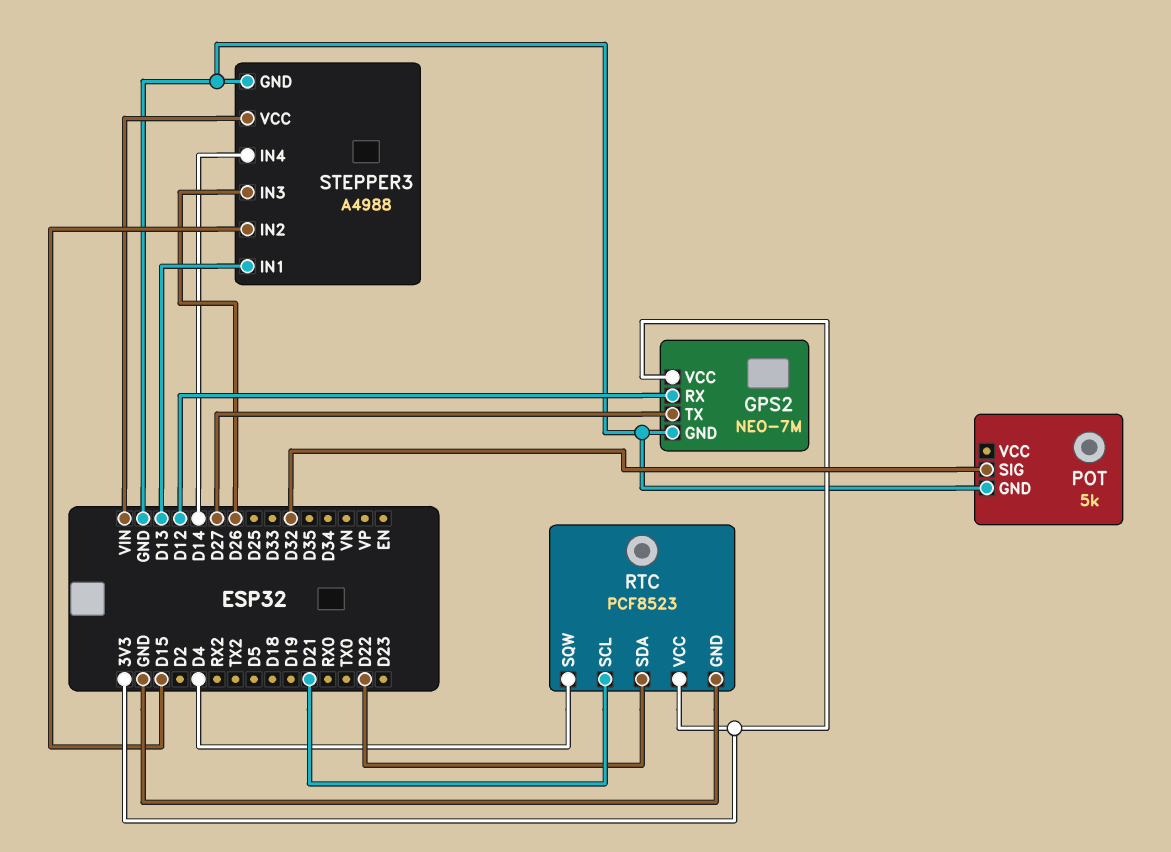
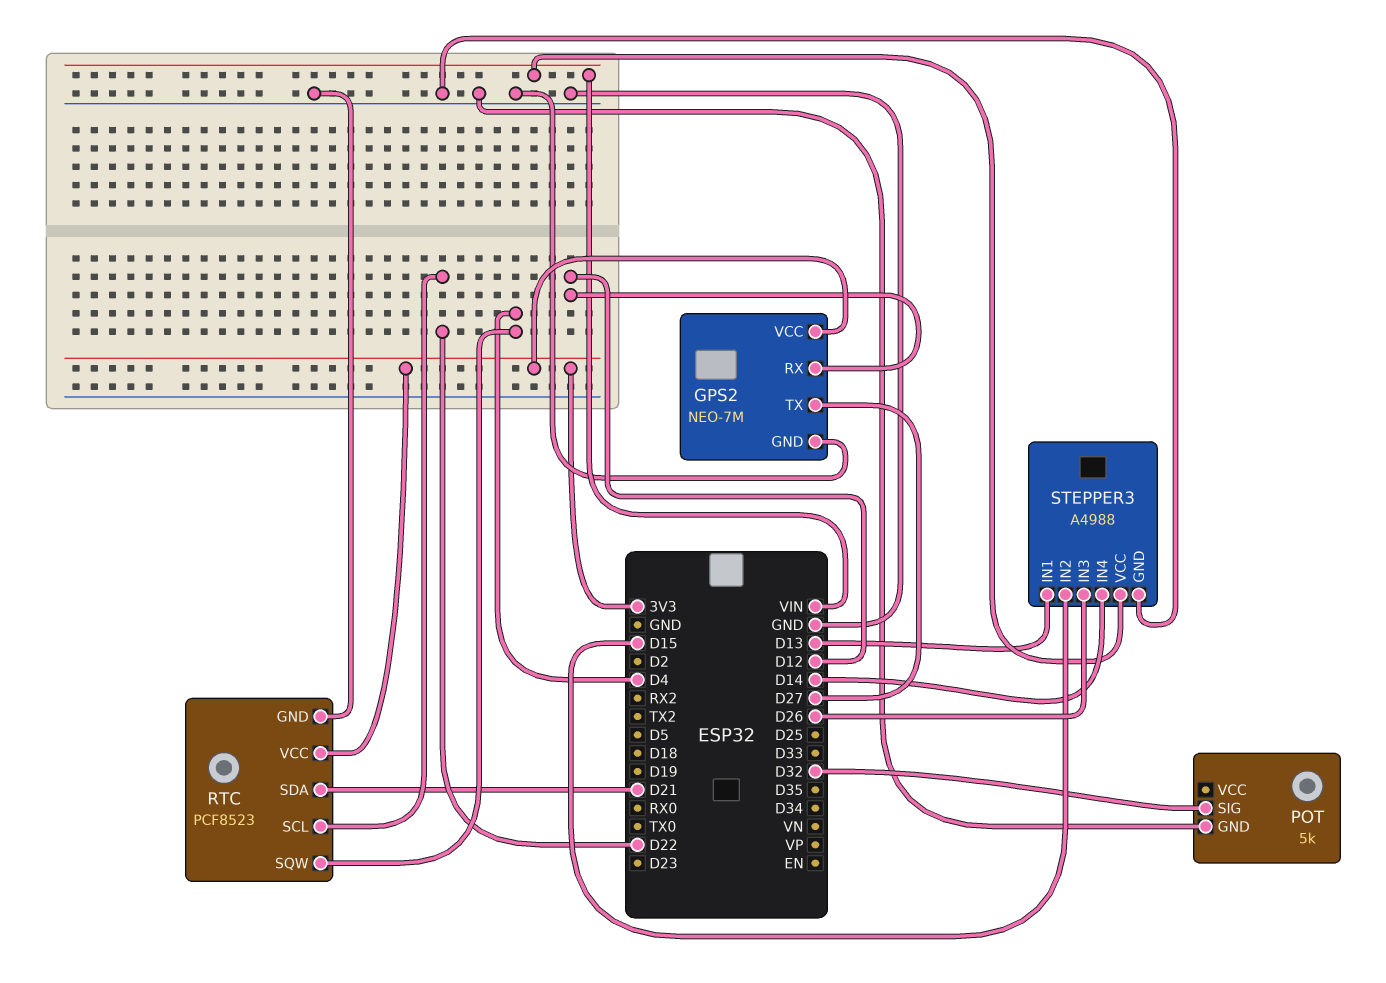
RTC pin SCL: D21 -> D22
RTC pin SDA: D22 -> D21

